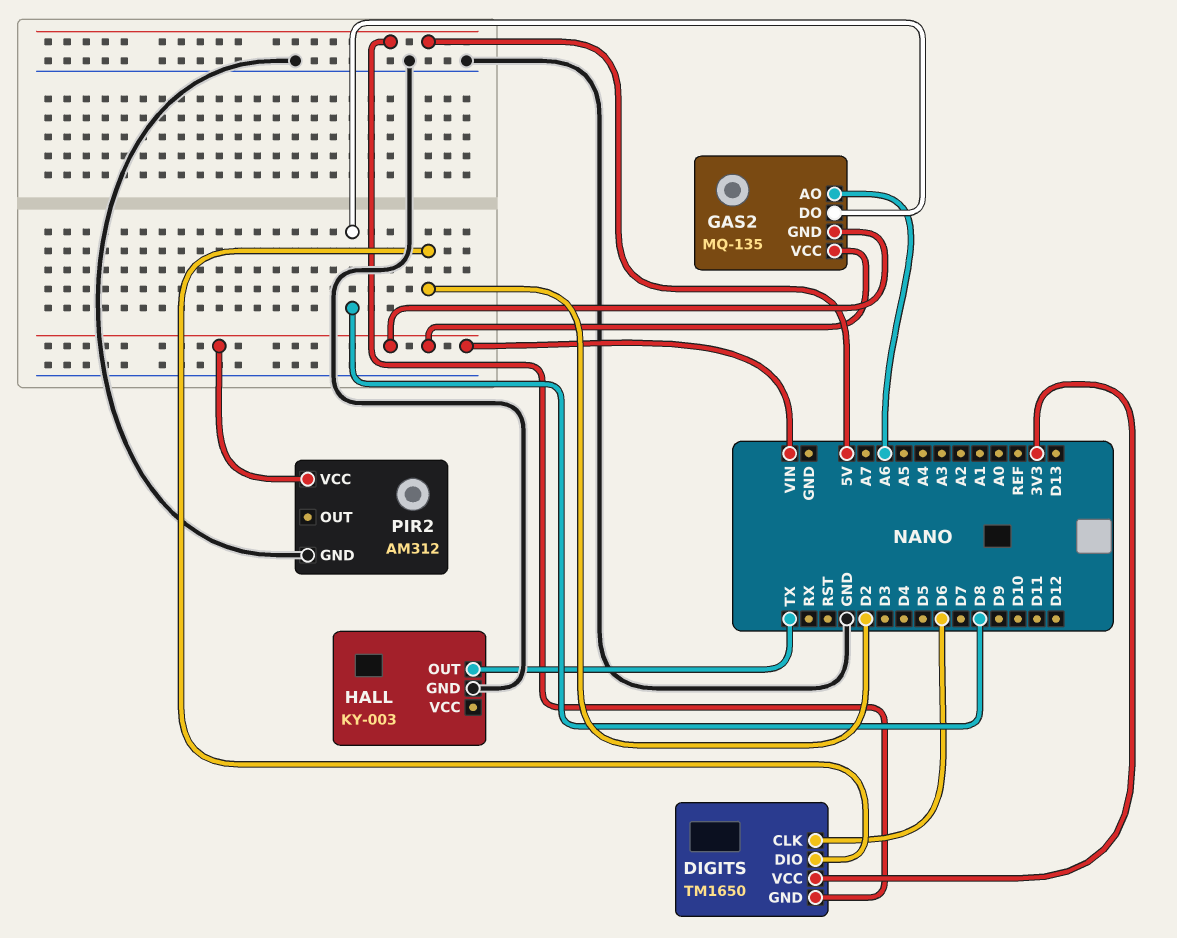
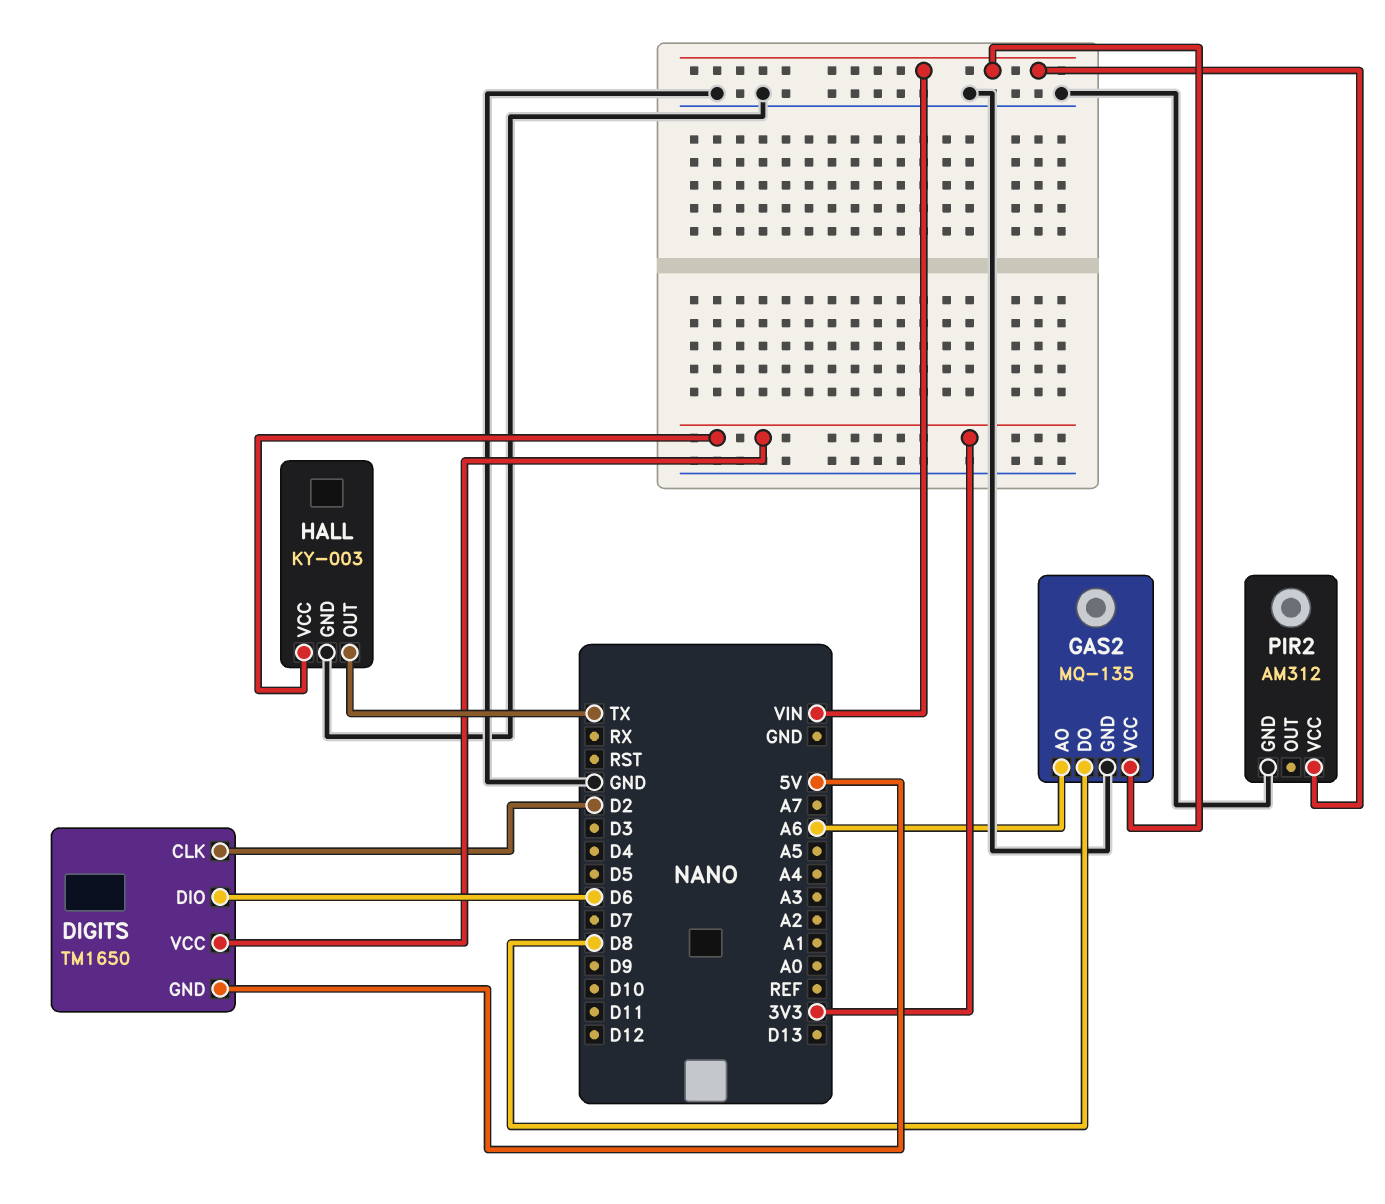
DIGITS pin CLK: D6 -> D2
DIGITS pin DIO: D2 -> D6
GAS2 pin GND: VIN -> GND
HALL pin VCC: none -> 3V3

